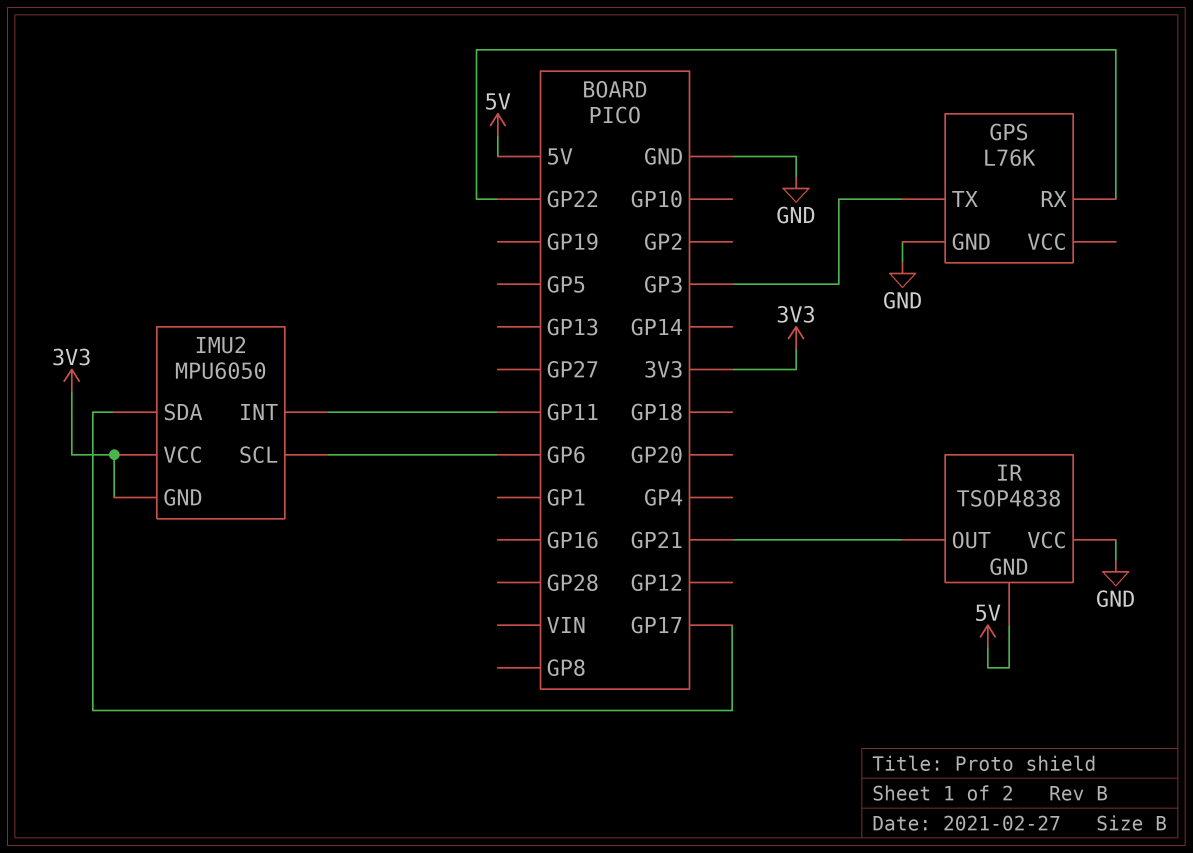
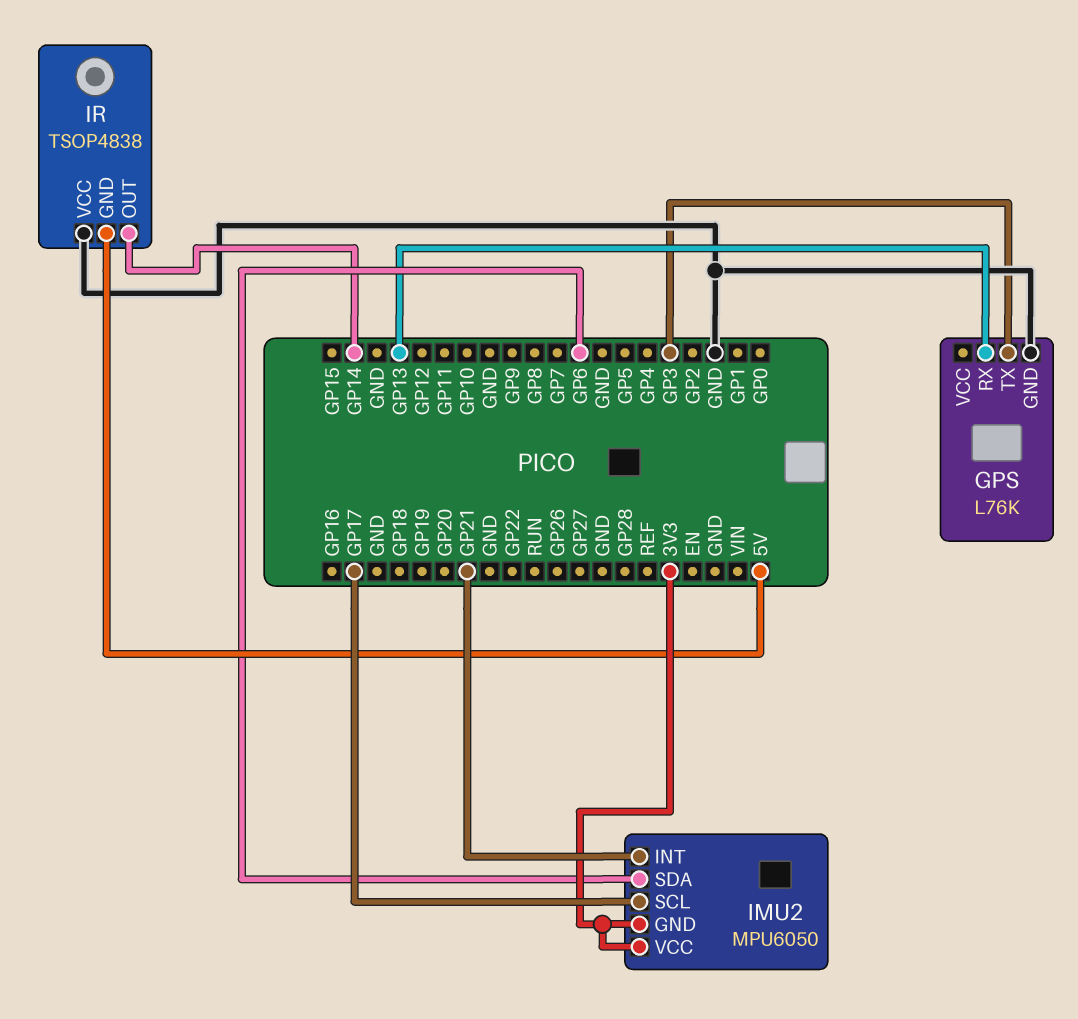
GPS pin RX: GP22 -> GP13
IMU2 pin INT: GP11 -> GP21
IMU2 pin SCL: GP6 -> GP17
IMU2 pin SDA: GP17 -> GP6
IR pin OUT: GP21 -> GP14

